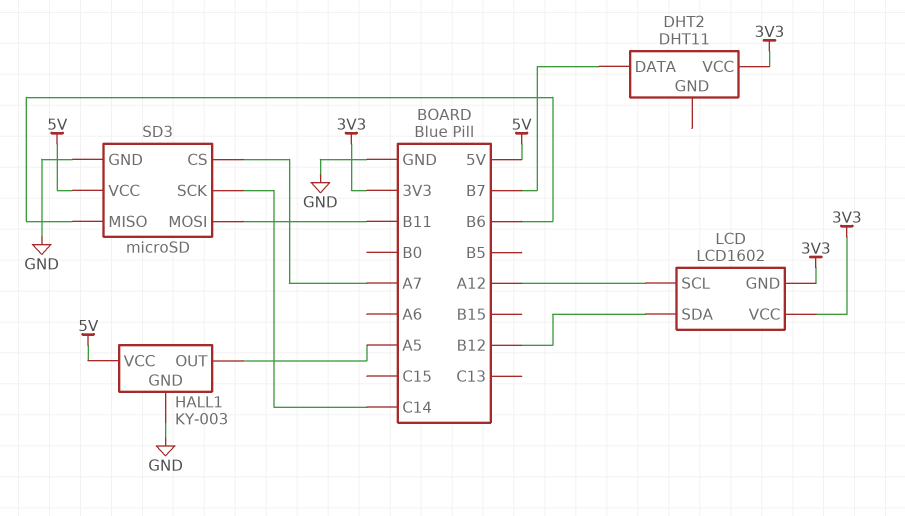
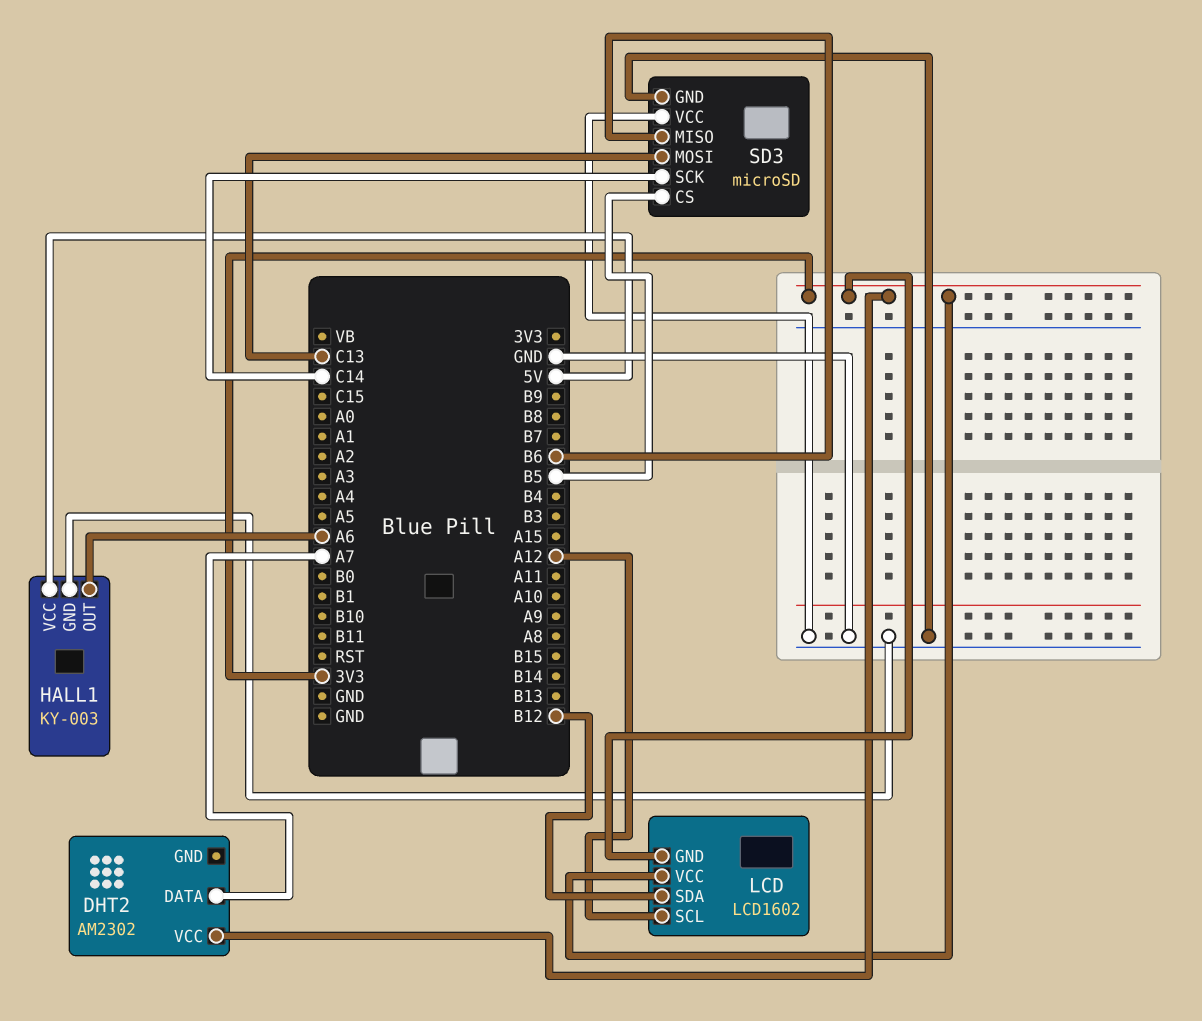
DHT2: DHT11 -> AM2302
DHT2 pin DATA: B7 -> A7
HALL1 pin OUT: A5 -> A6
SD3 pin CS: A7 -> B5
SD3 pin MOSI: B11 -> C13
SD3 pin VCC: 5V -> GND

